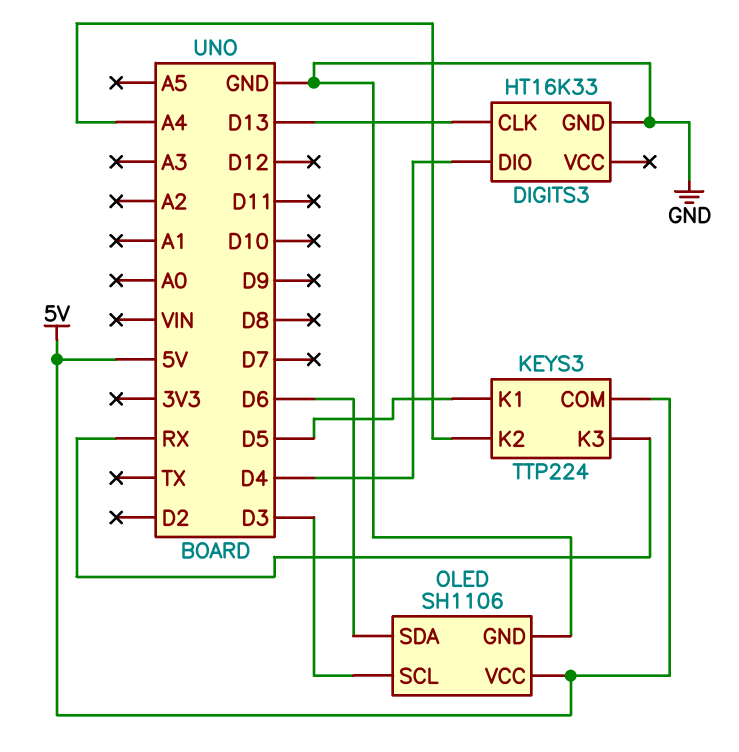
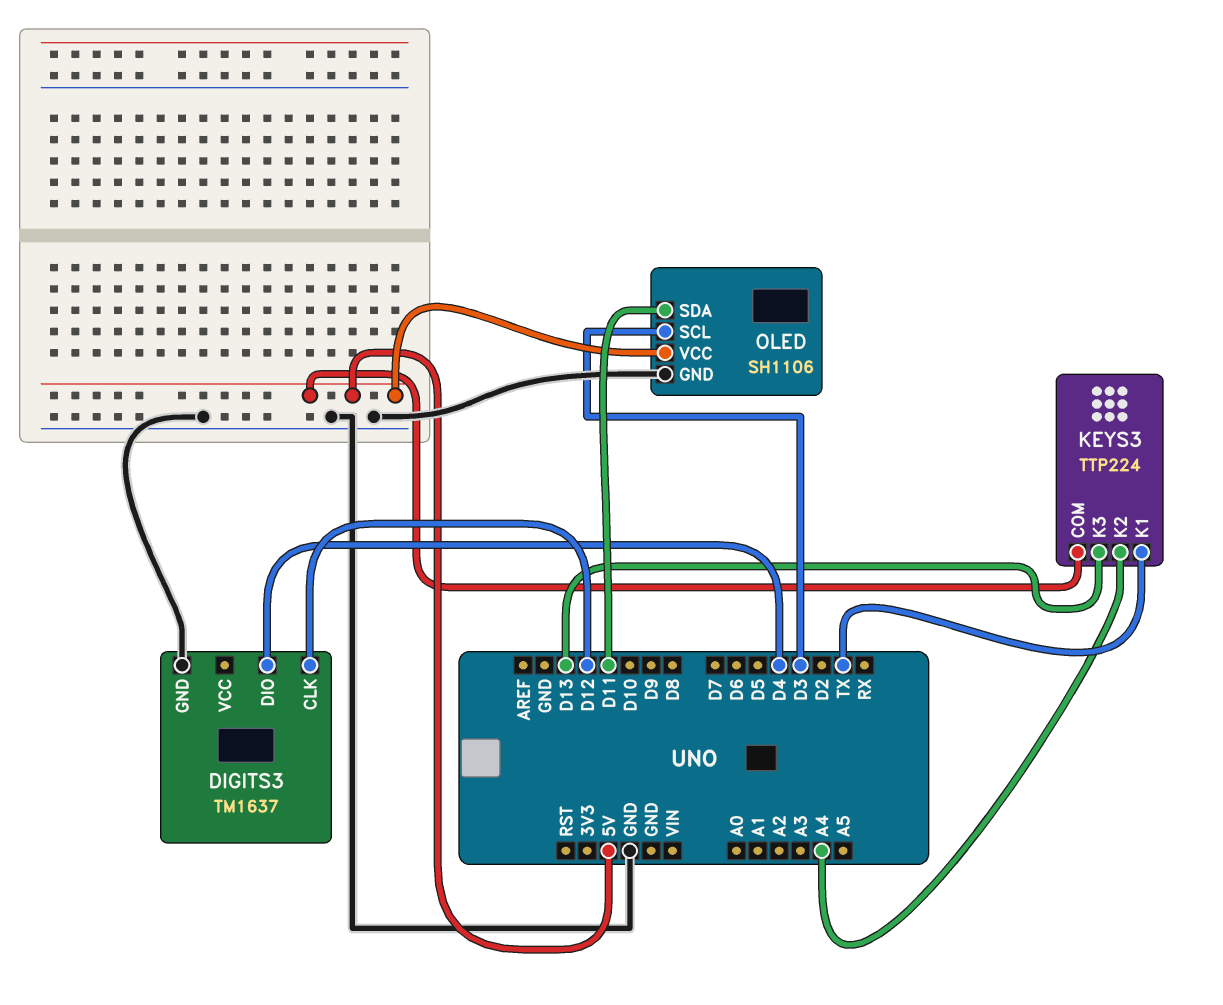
DIGITS3: HT16K33 -> TM1637
DIGITS3 pin CLK: D13 -> D12
KEYS3 pin K1: D5 -> TX
KEYS3 pin K3: RX -> D13
OLED pin SDA: D6 -> D11

